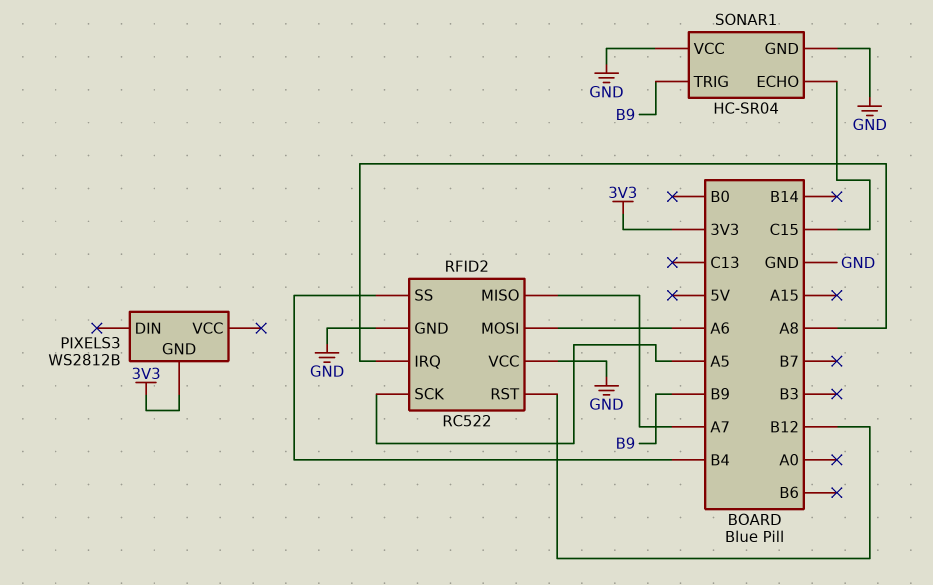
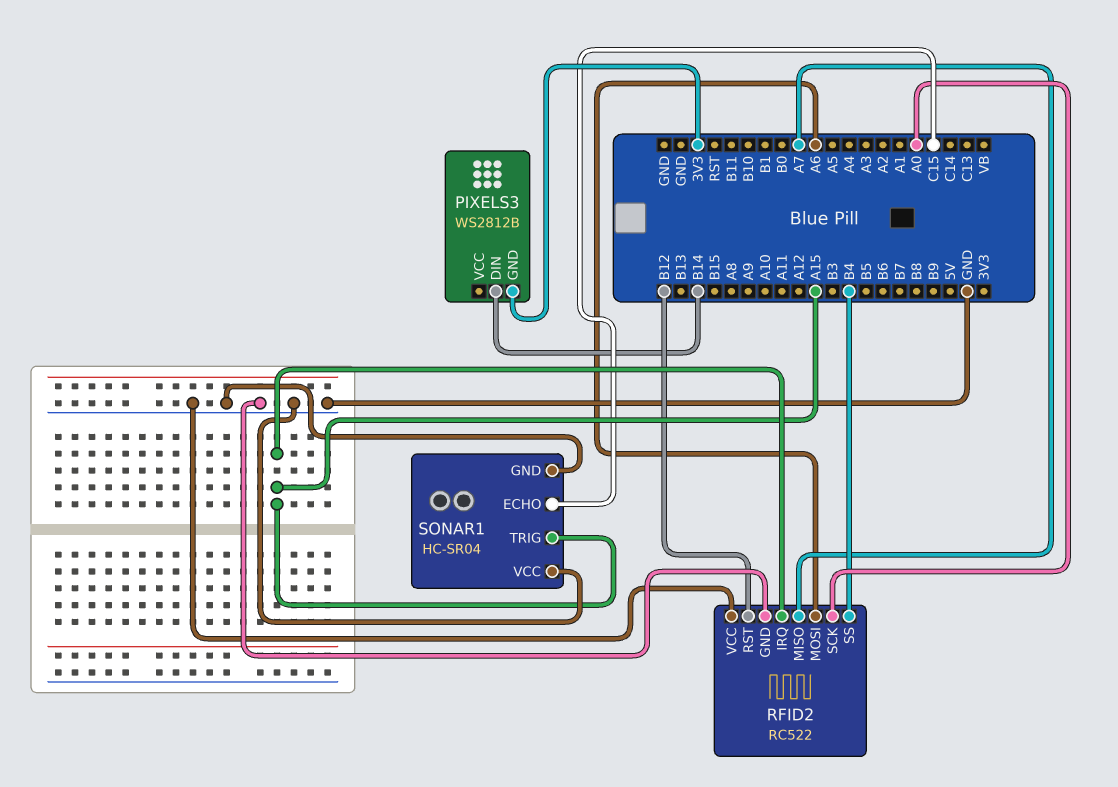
PIXELS3 pin DIN: none -> B14
RFID2 pin IRQ: A8 -> A15
RFID2 pin SCK: A5 -> A0
SONAR1 pin TRIG: B9 -> A15

